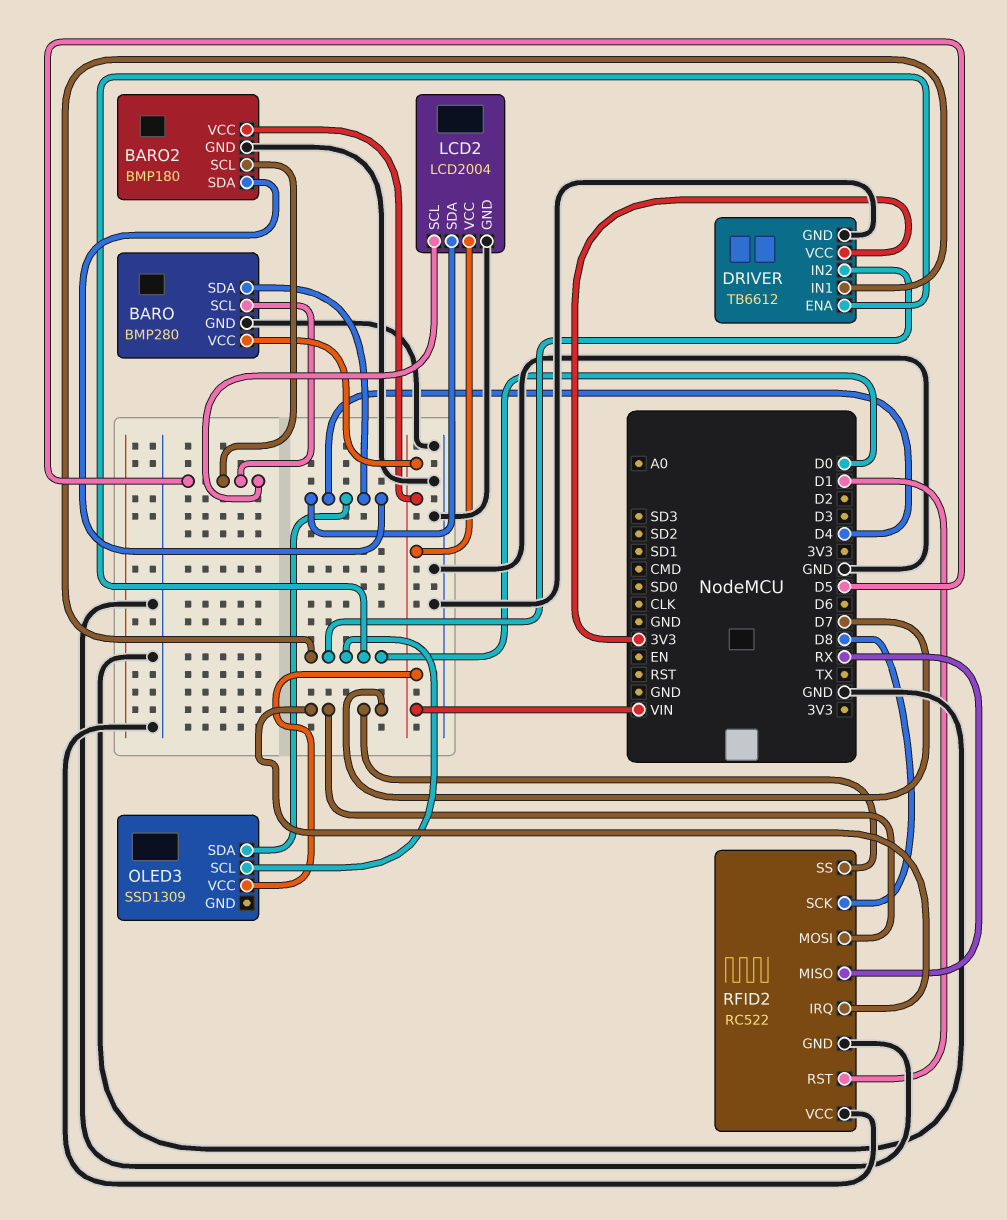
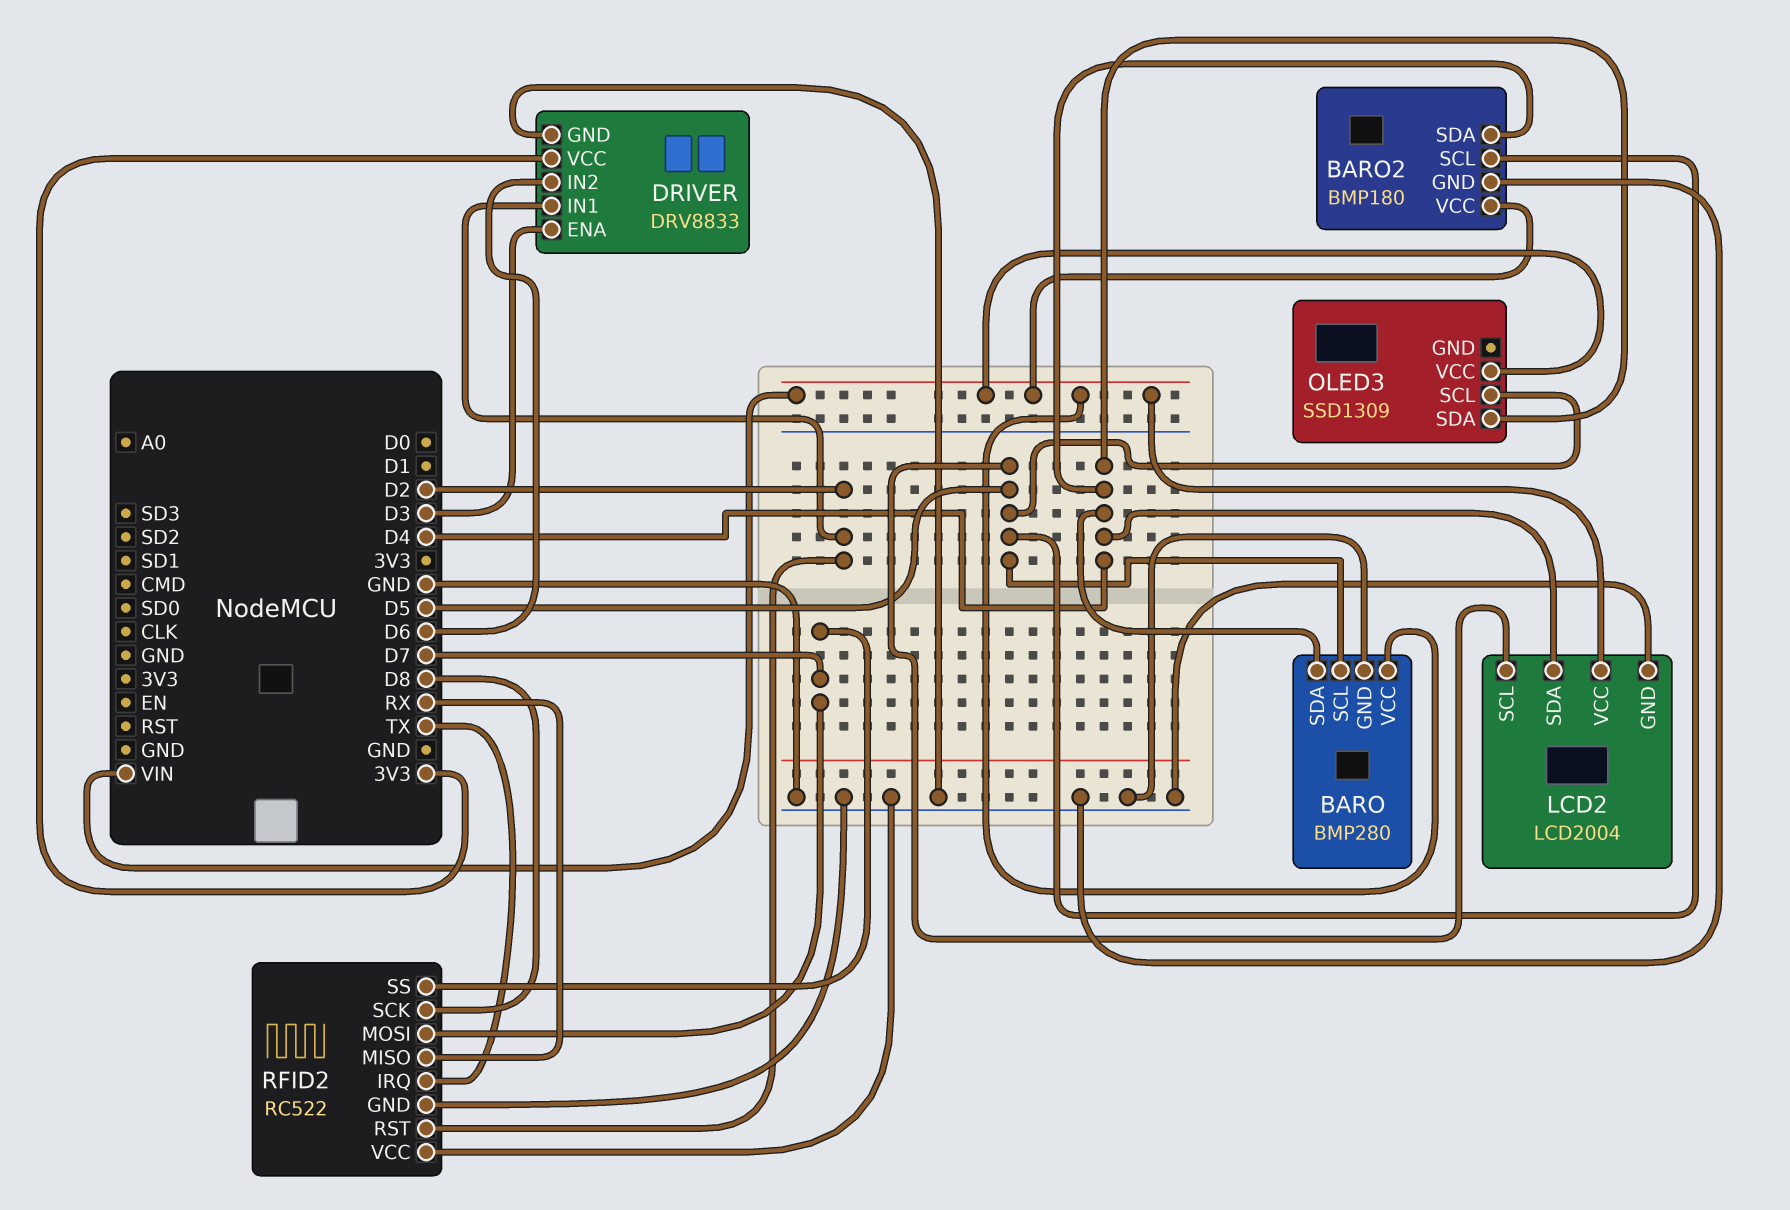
DRIVER: TB6612 -> DRV8833
DRIVER pin ENA: D0 -> D3
DRIVER pin IN1: D0 -> D2
DRIVER pin IN2: D0 -> D6
OLED3 pin SCL: D0 -> D5
RFID2 pin IRQ: D7 -> TX
RFID2 pin RST: D1 -> D2

